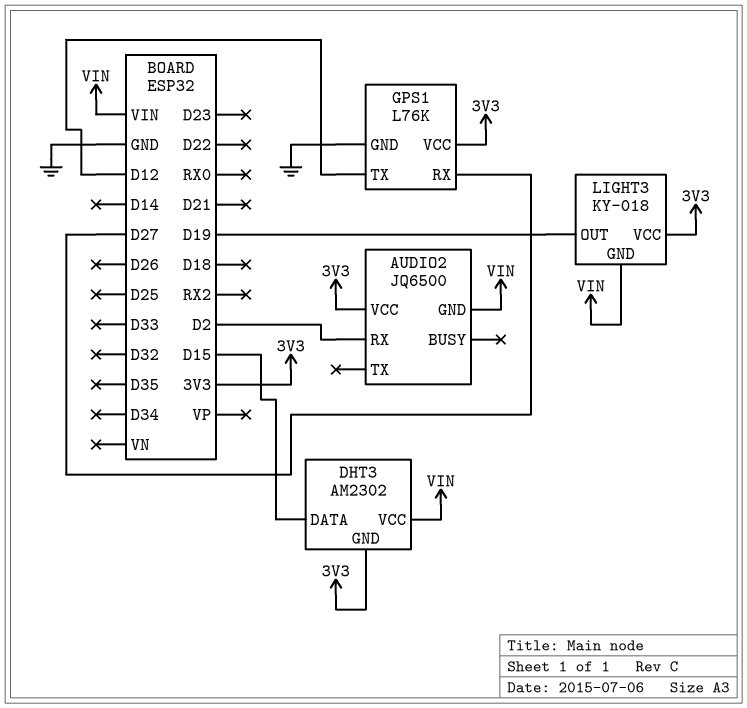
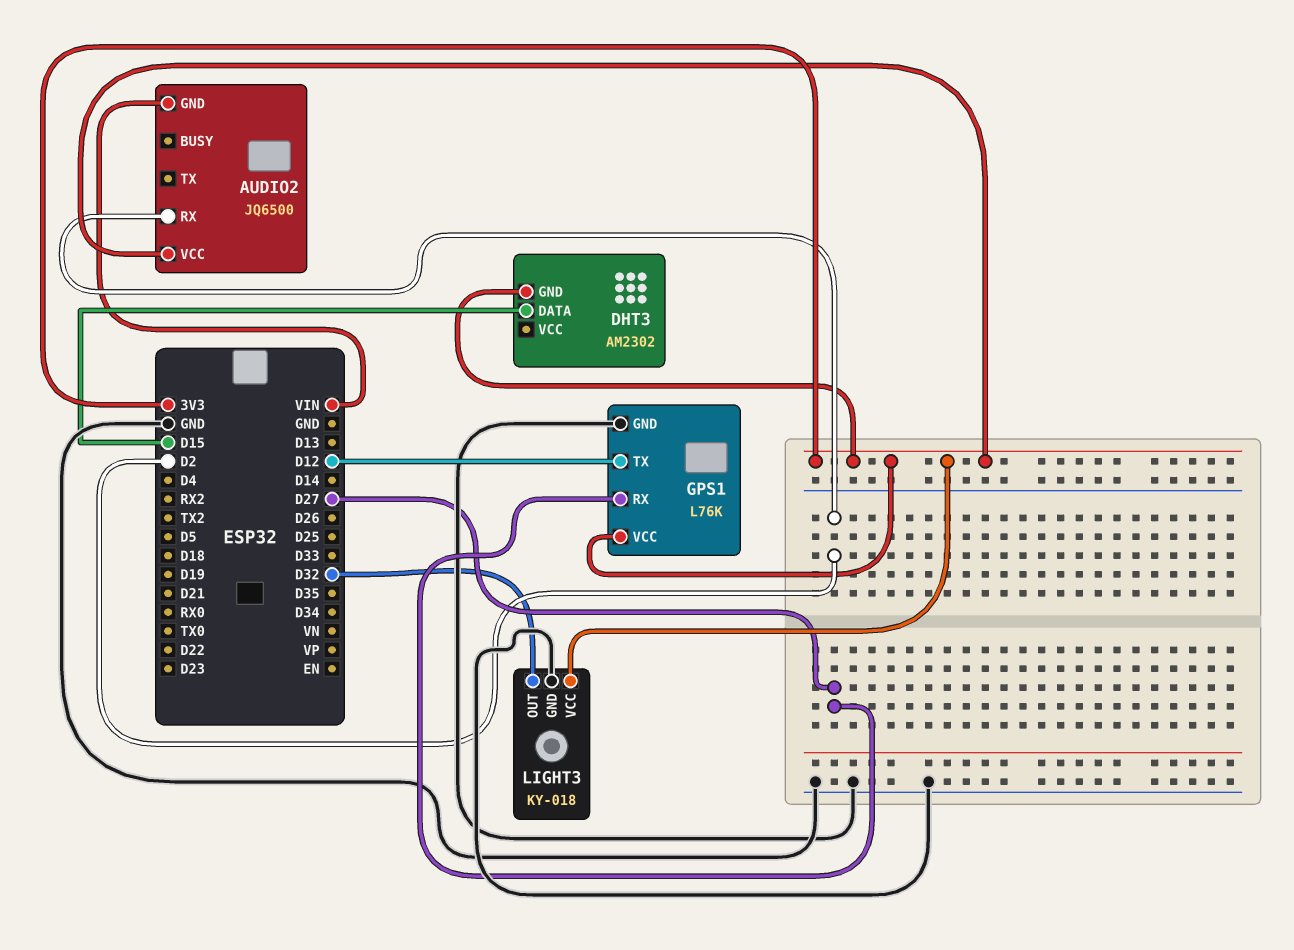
DHT3 pin VCC: VIN -> none
LIGHT3 pin GND: VIN -> GND
LIGHT3 pin OUT: D19 -> D32

